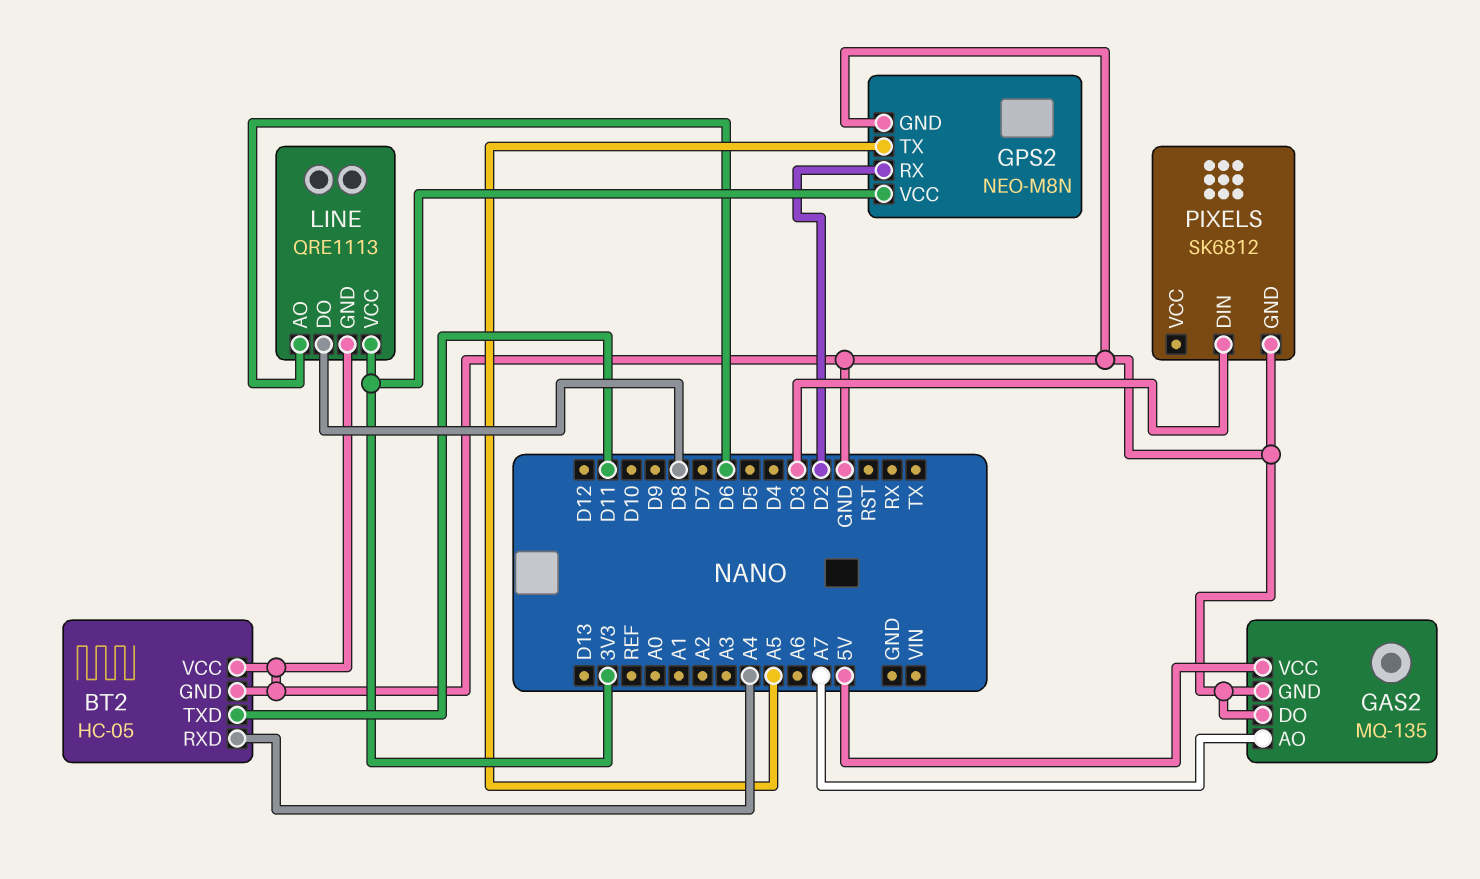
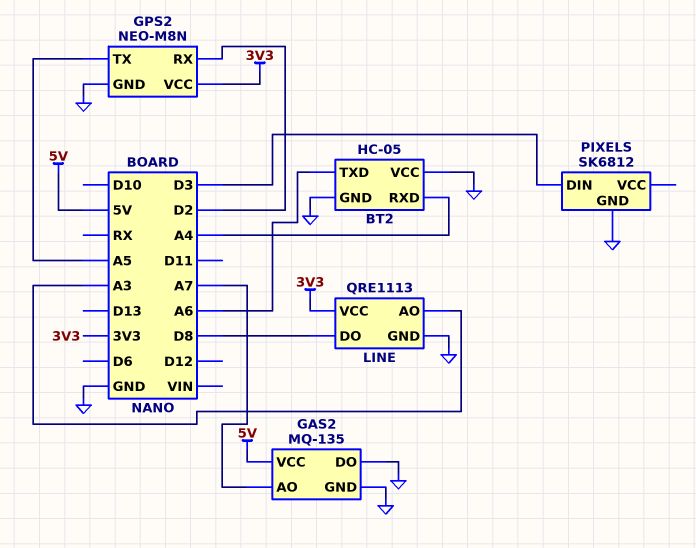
BT2 pin TXD: D11 -> A6
LINE pin AO: D6 -> A3

